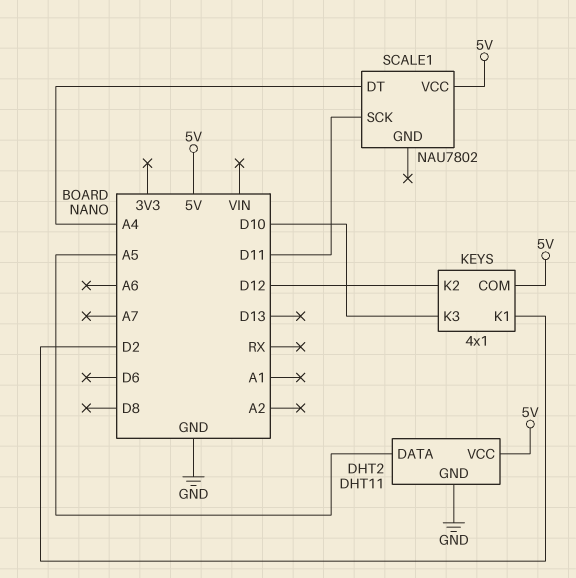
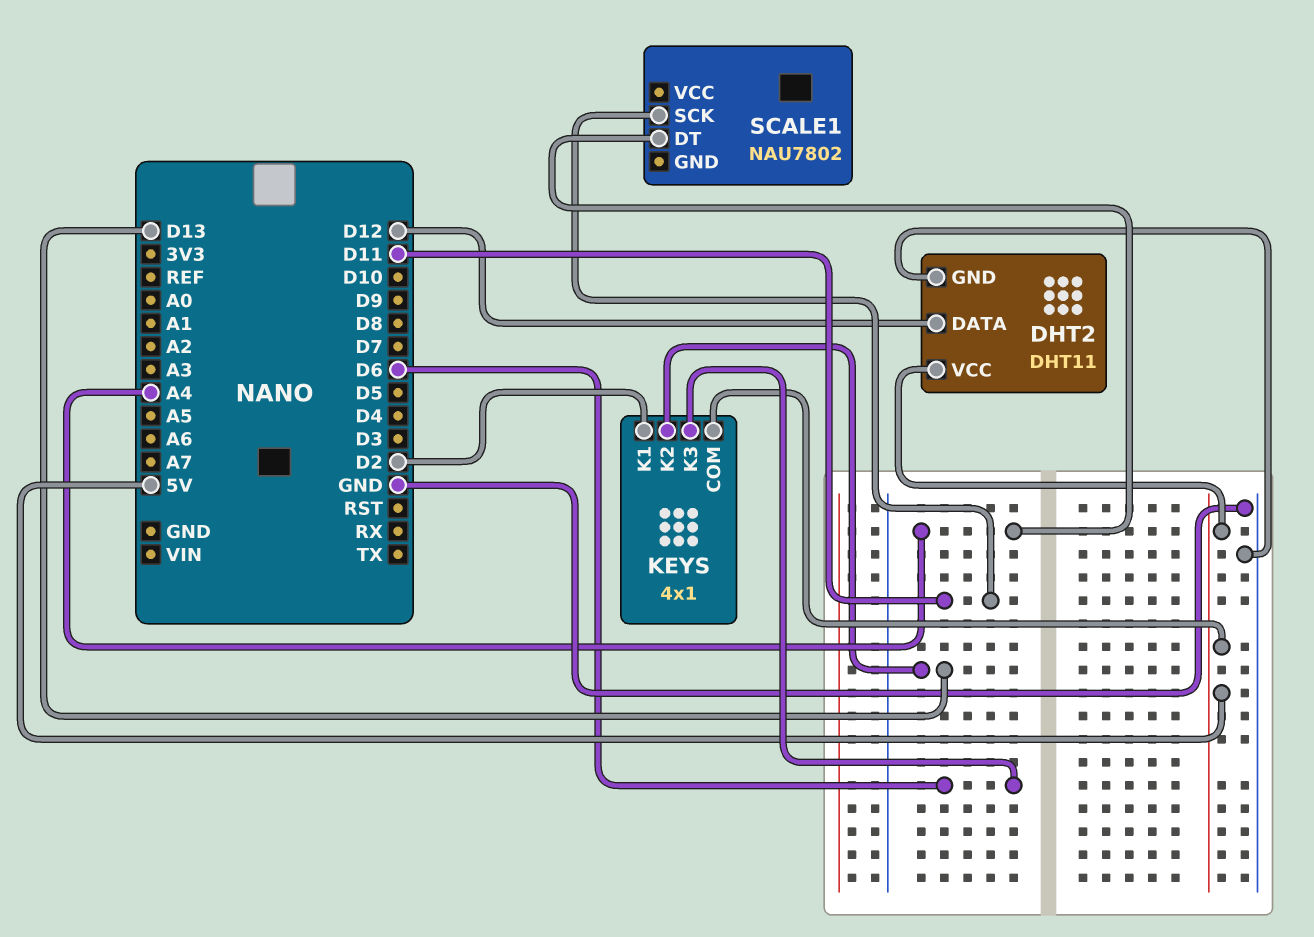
DHT2 pin DATA: A5 -> D12
KEYS pin K2: D12 -> D13
KEYS pin K3: D10 -> D6
SCALE1 pin VCC: 5V -> none

